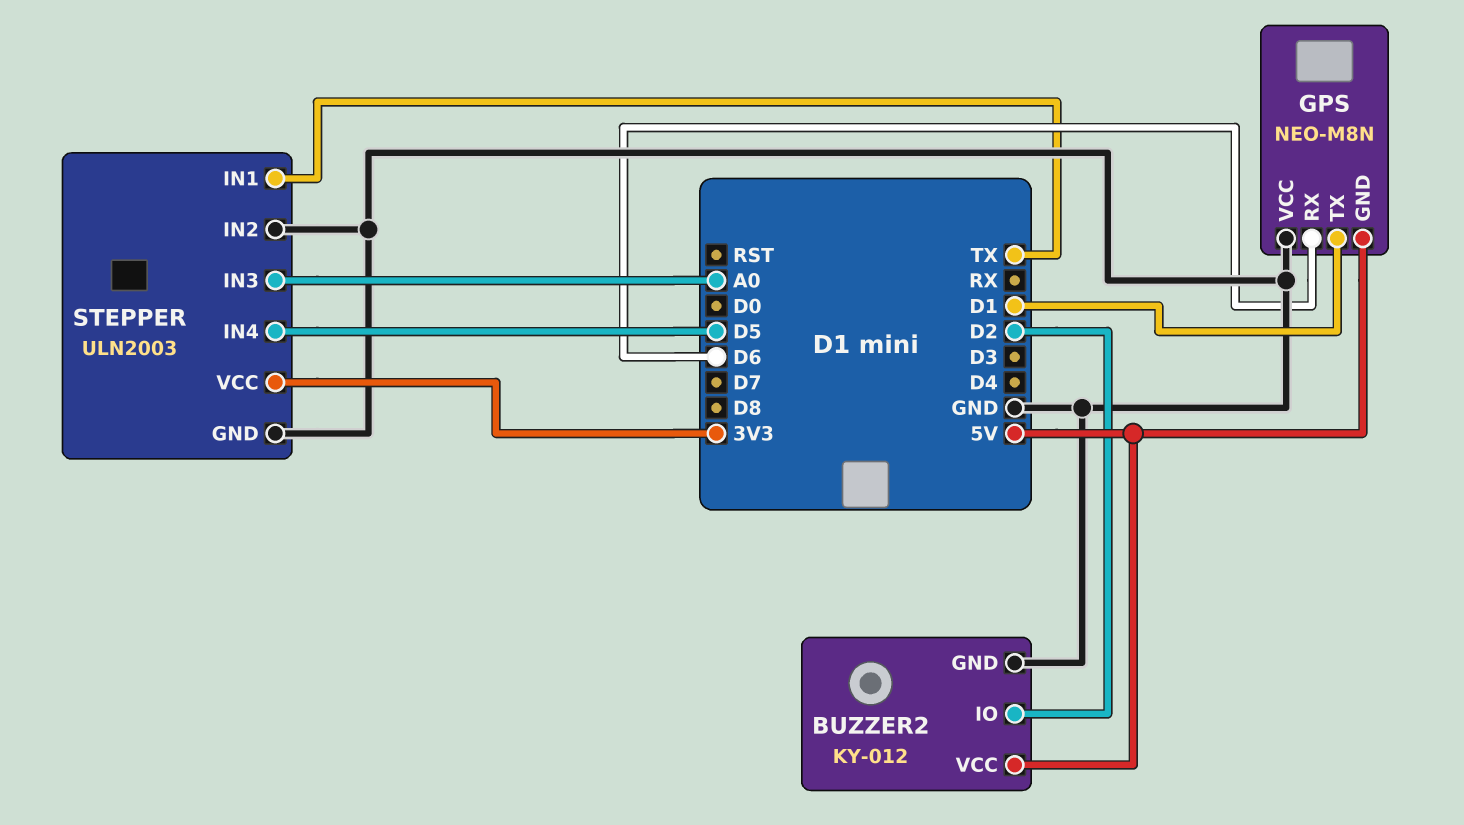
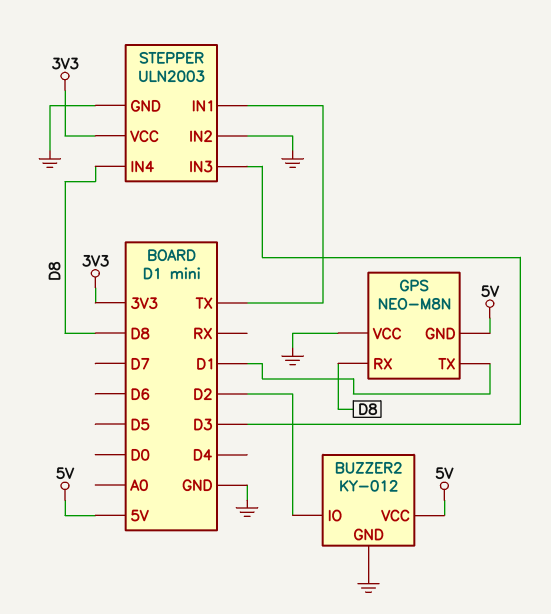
GPS pin RX: D6 -> D8
STEPPER pin IN3: A0 -> D3
STEPPER pin IN4: D5 -> D8

